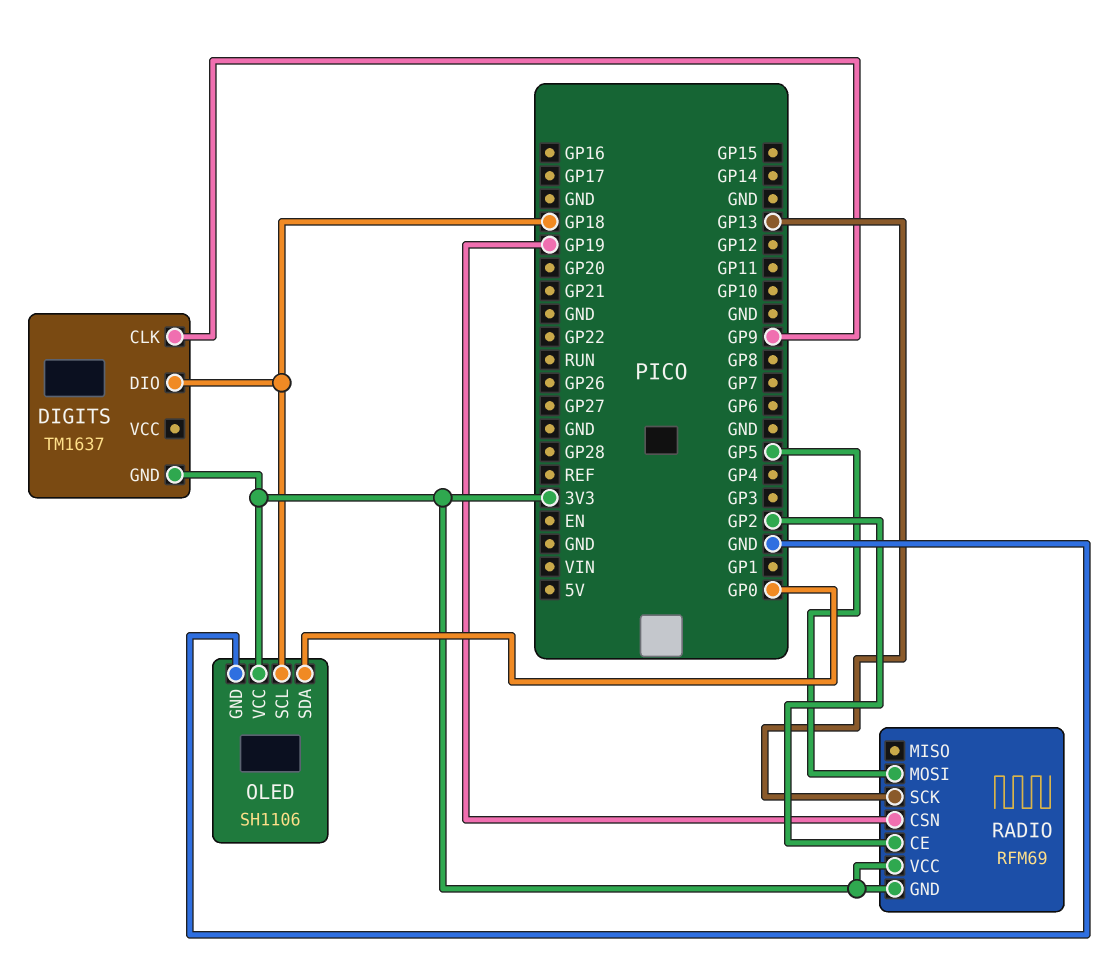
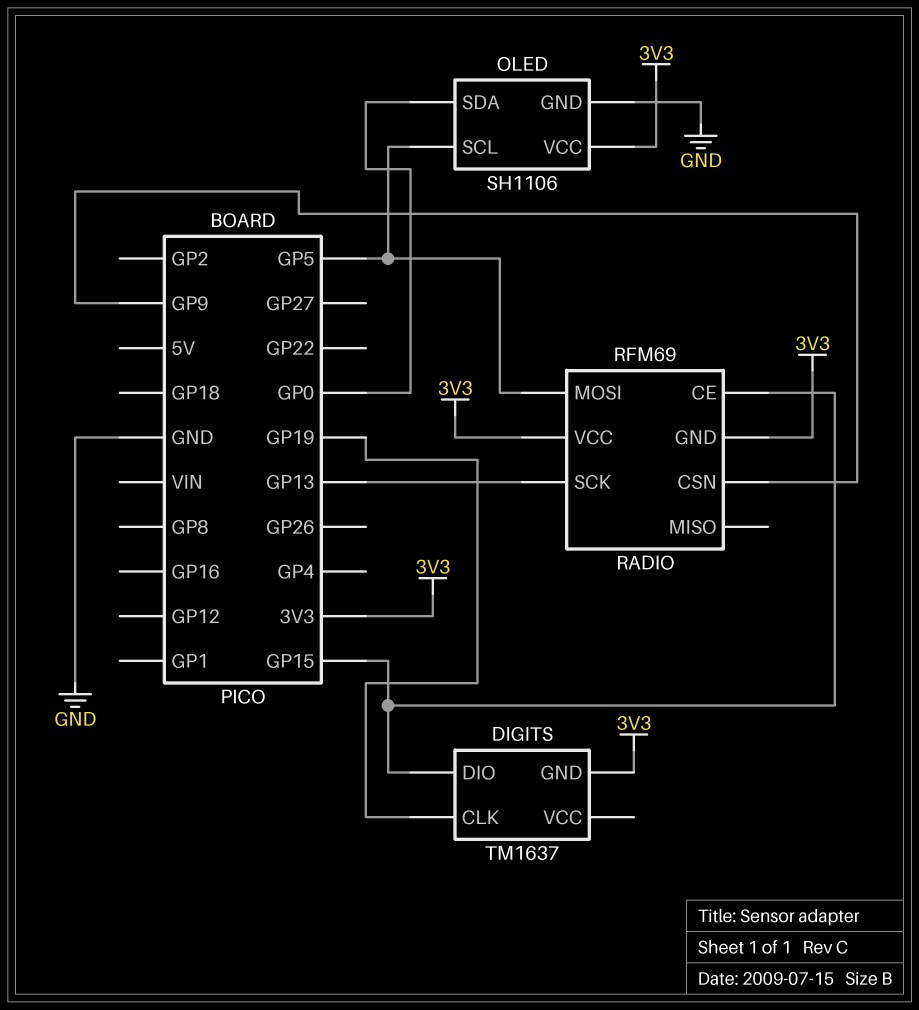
DIGITS pin CLK: GP9 -> GP19
DIGITS pin DIO: GP18 -> GP15
OLED pin SCL: GP18 -> GP5
RADIO pin CE: GP2 -> GP15
RADIO pin CSN: GP19 -> GP9

